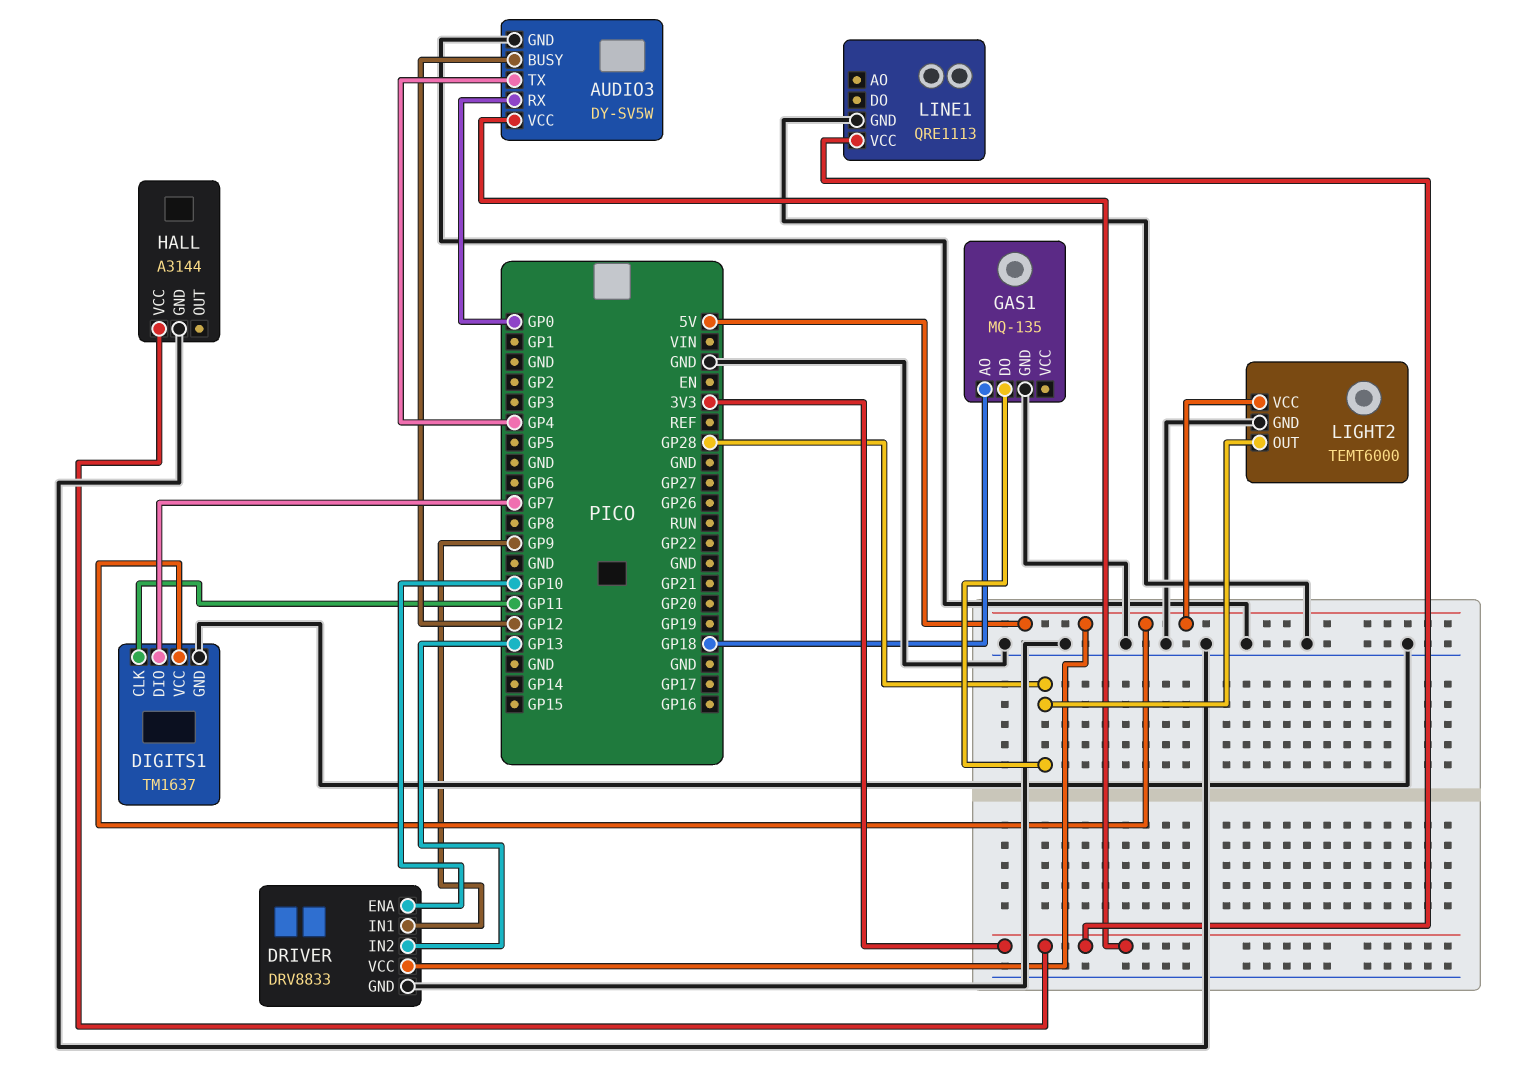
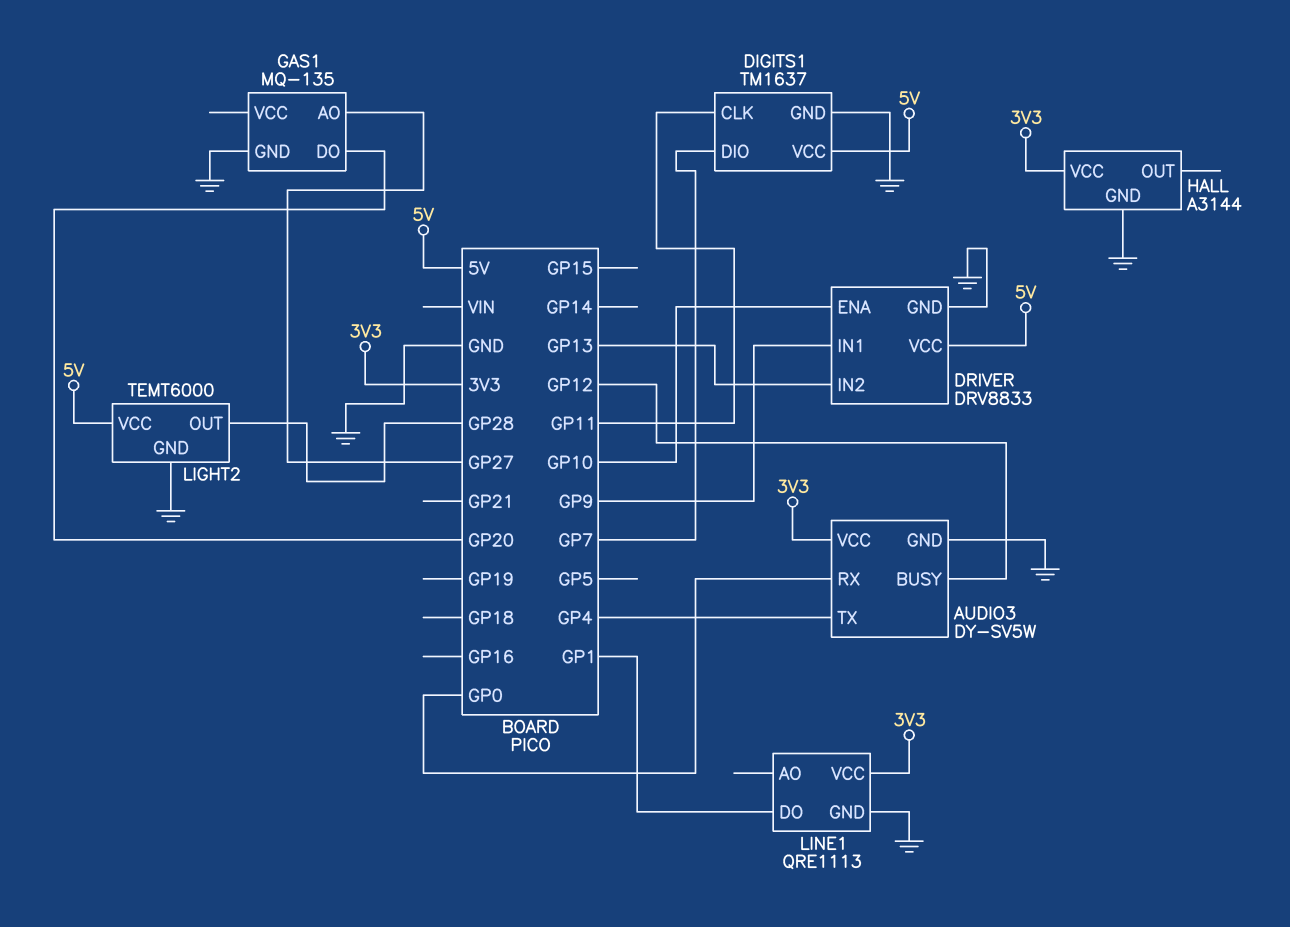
GAS1 pin AO: GP18 -> GP27
GAS1 pin DO: GP28 -> GP20
LINE1 pin DO: none -> GP1

